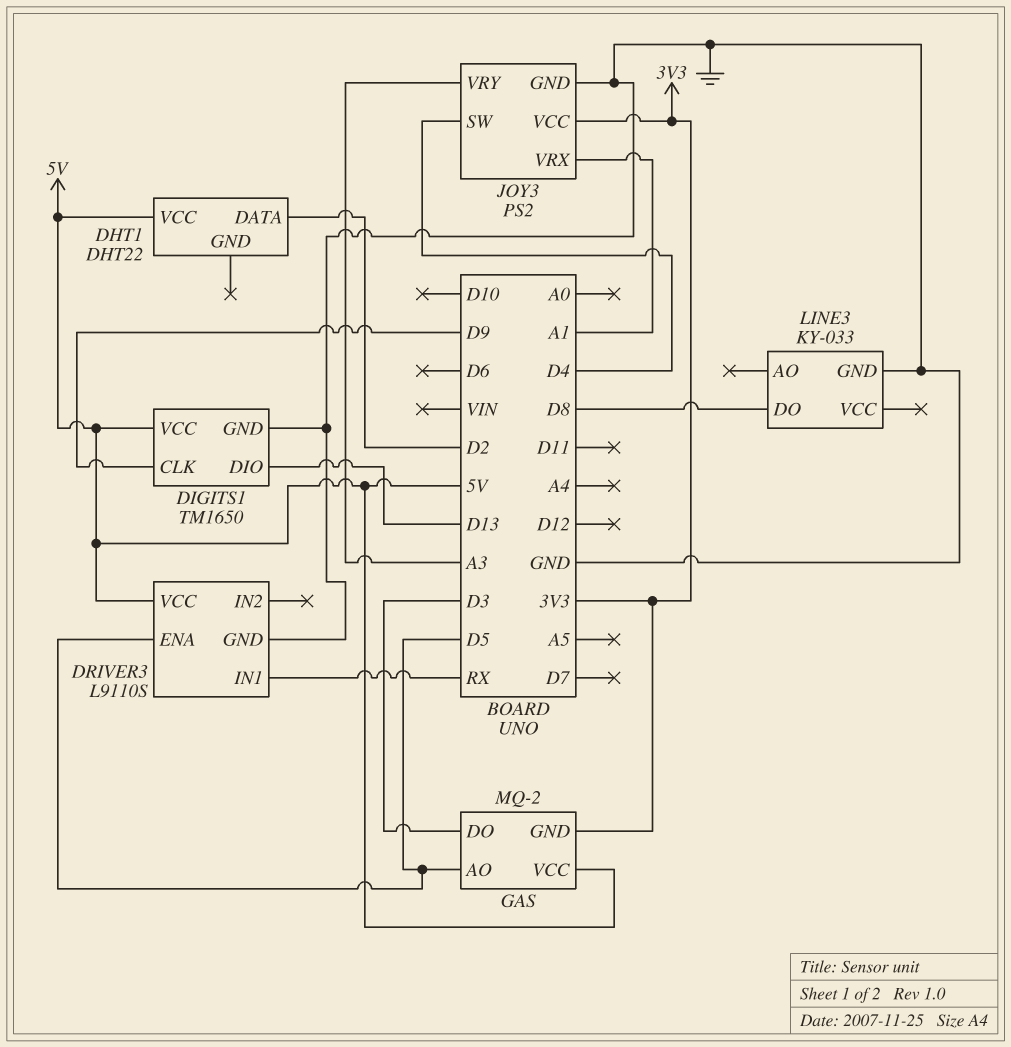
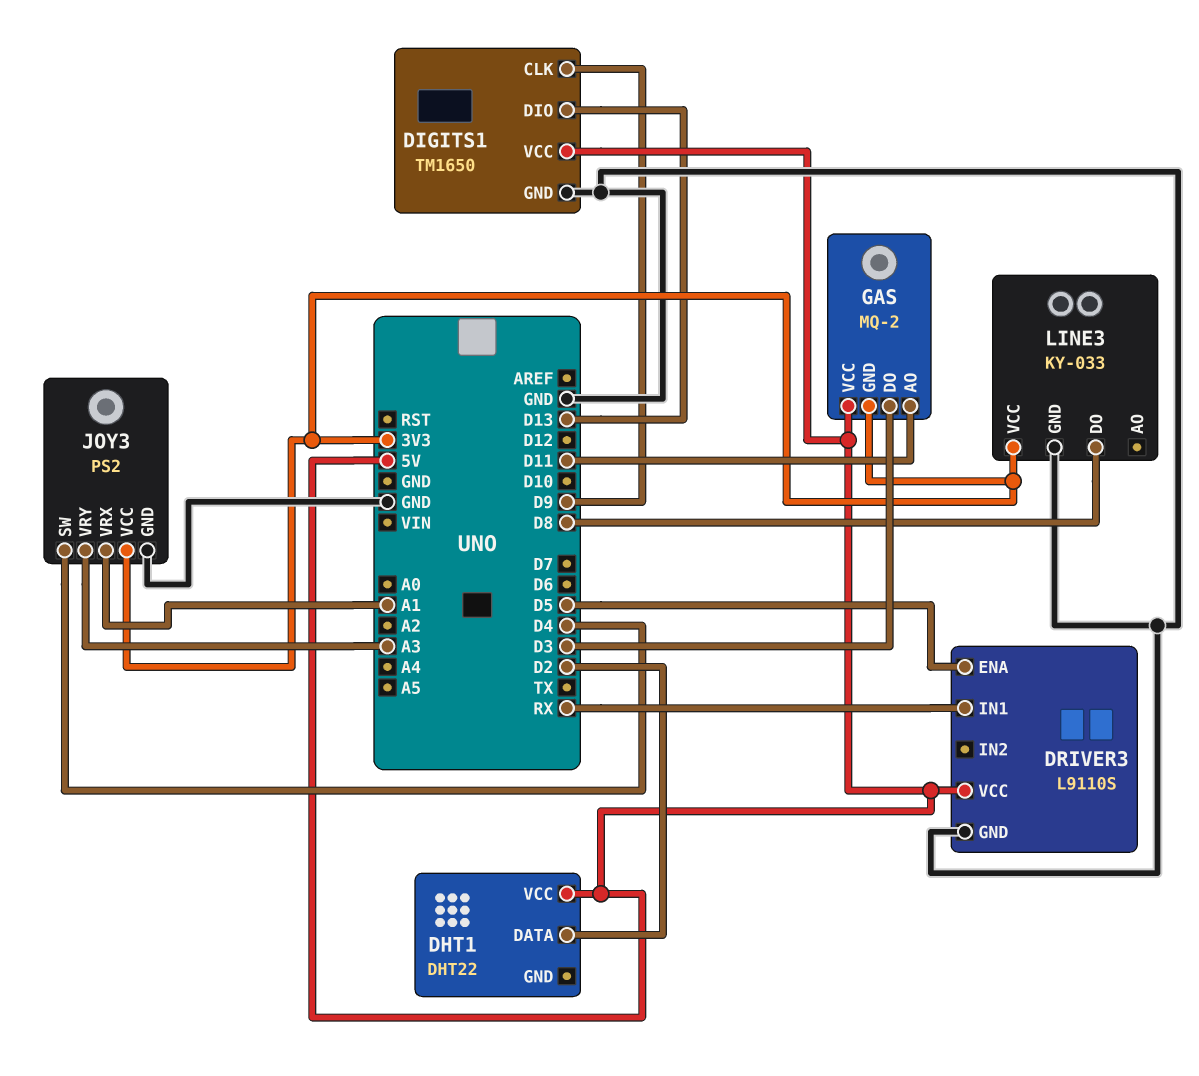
GAS pin AO: D5 -> D11
LINE3 pin VCC: none -> 3V3

